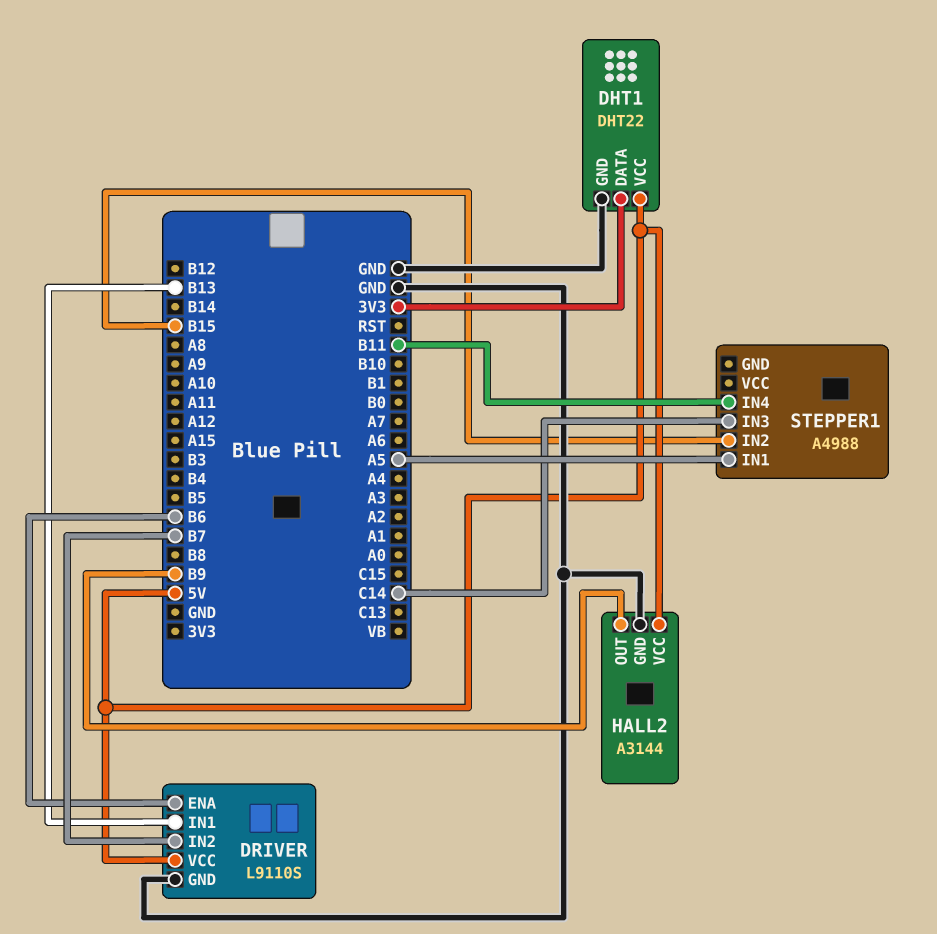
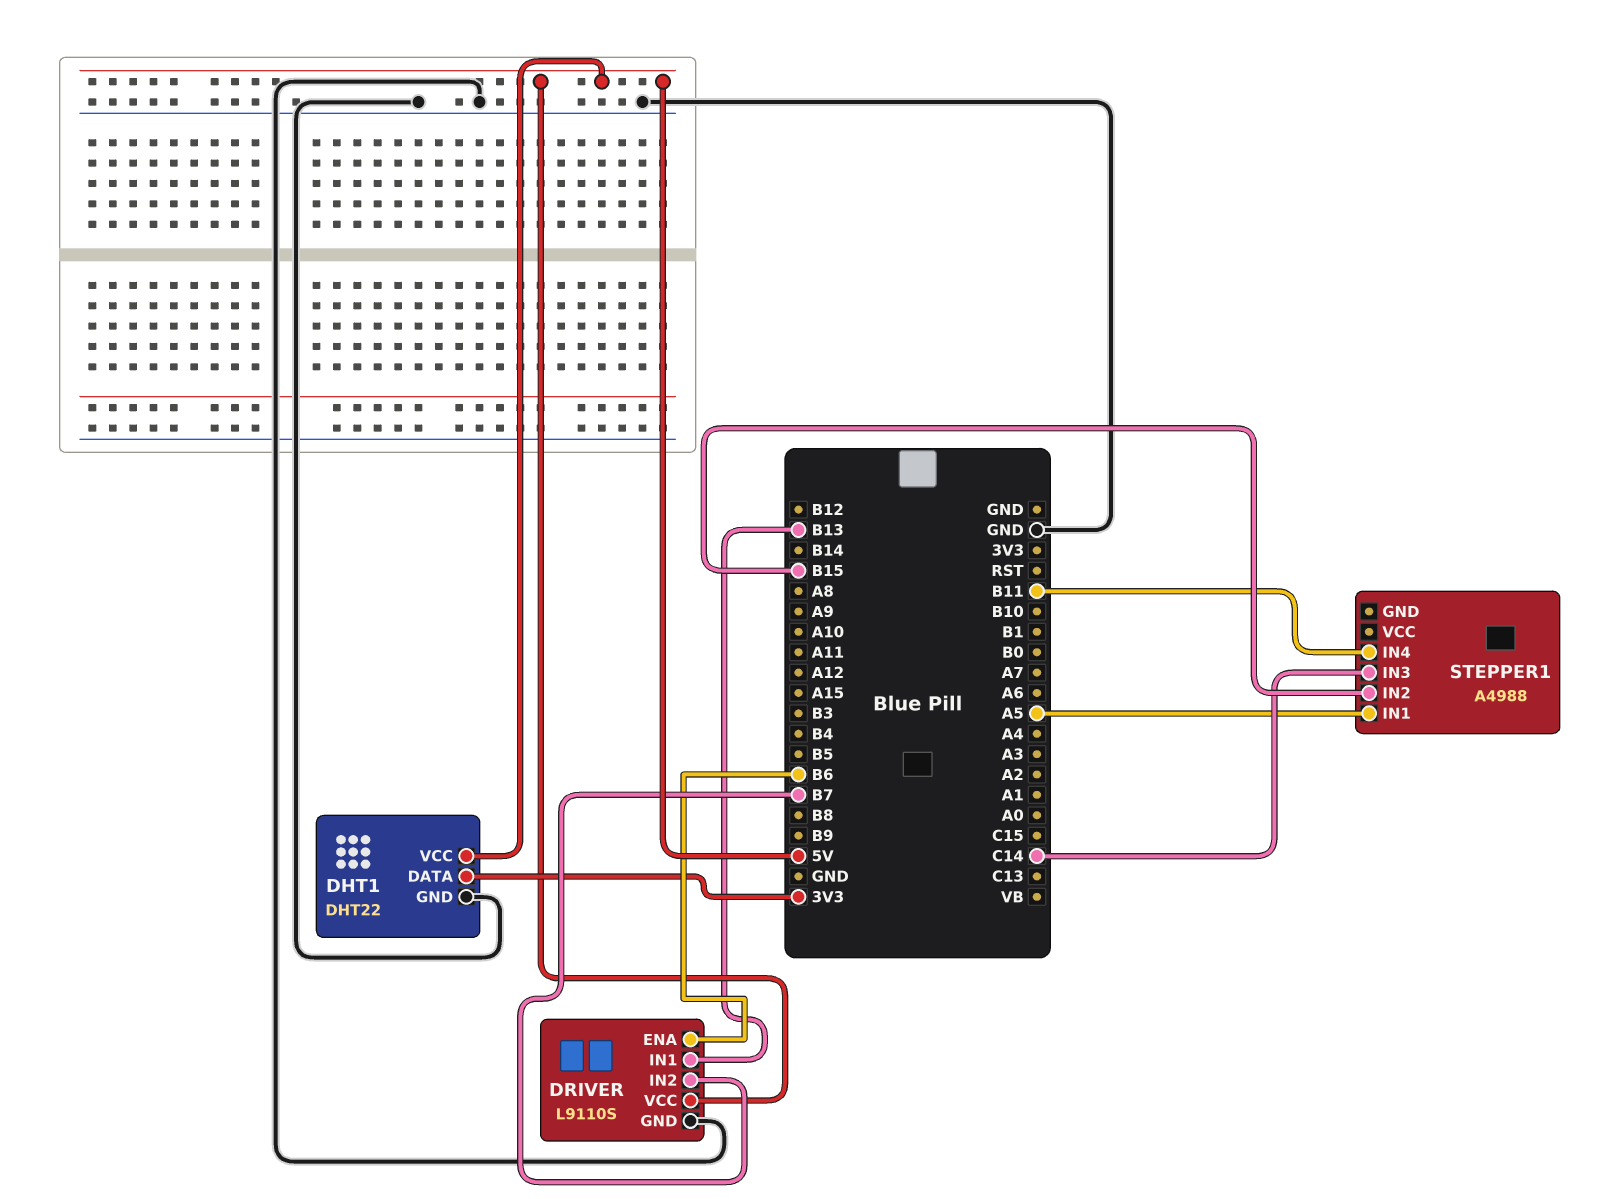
HALL2: A3144 -> none
HALL2 pin GND: GND -> none
HALL2 pin OUT: B9 -> none
HALL2 pin VCC: 5V -> none

